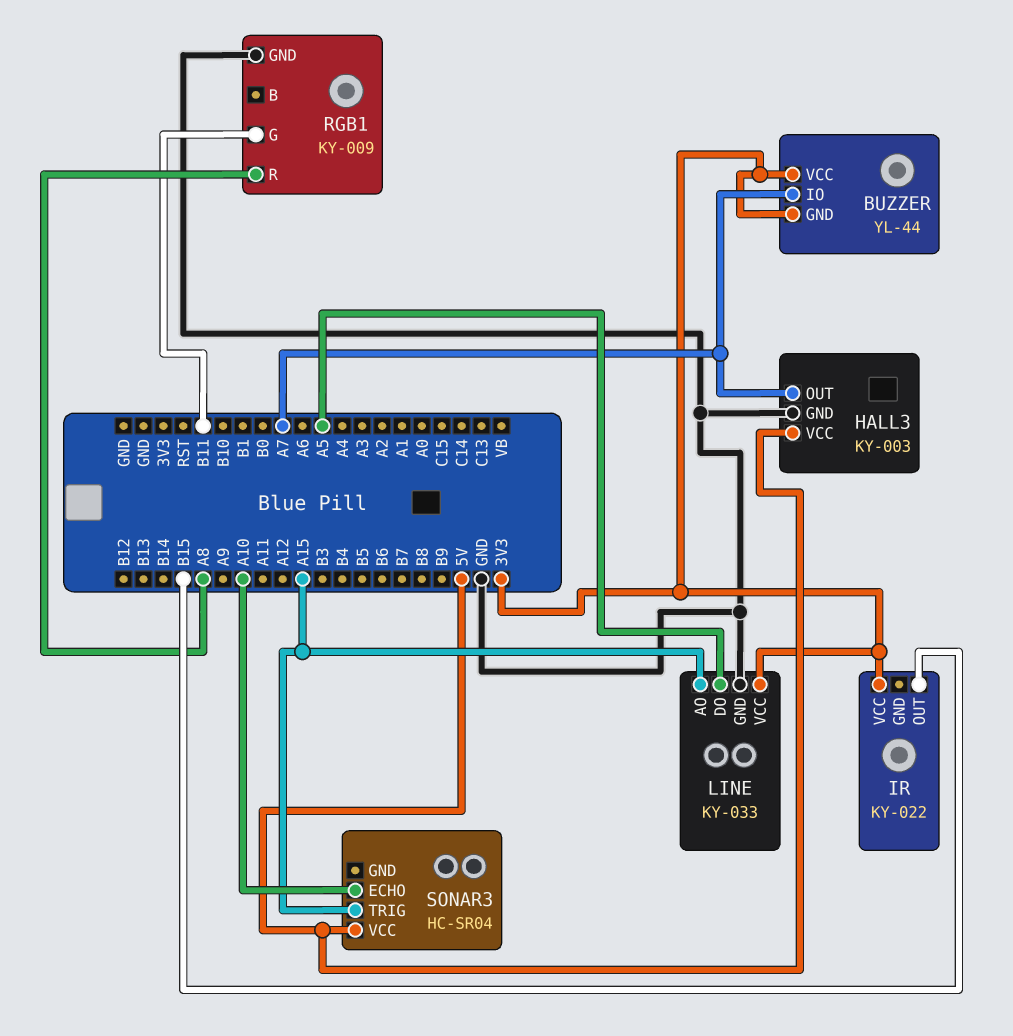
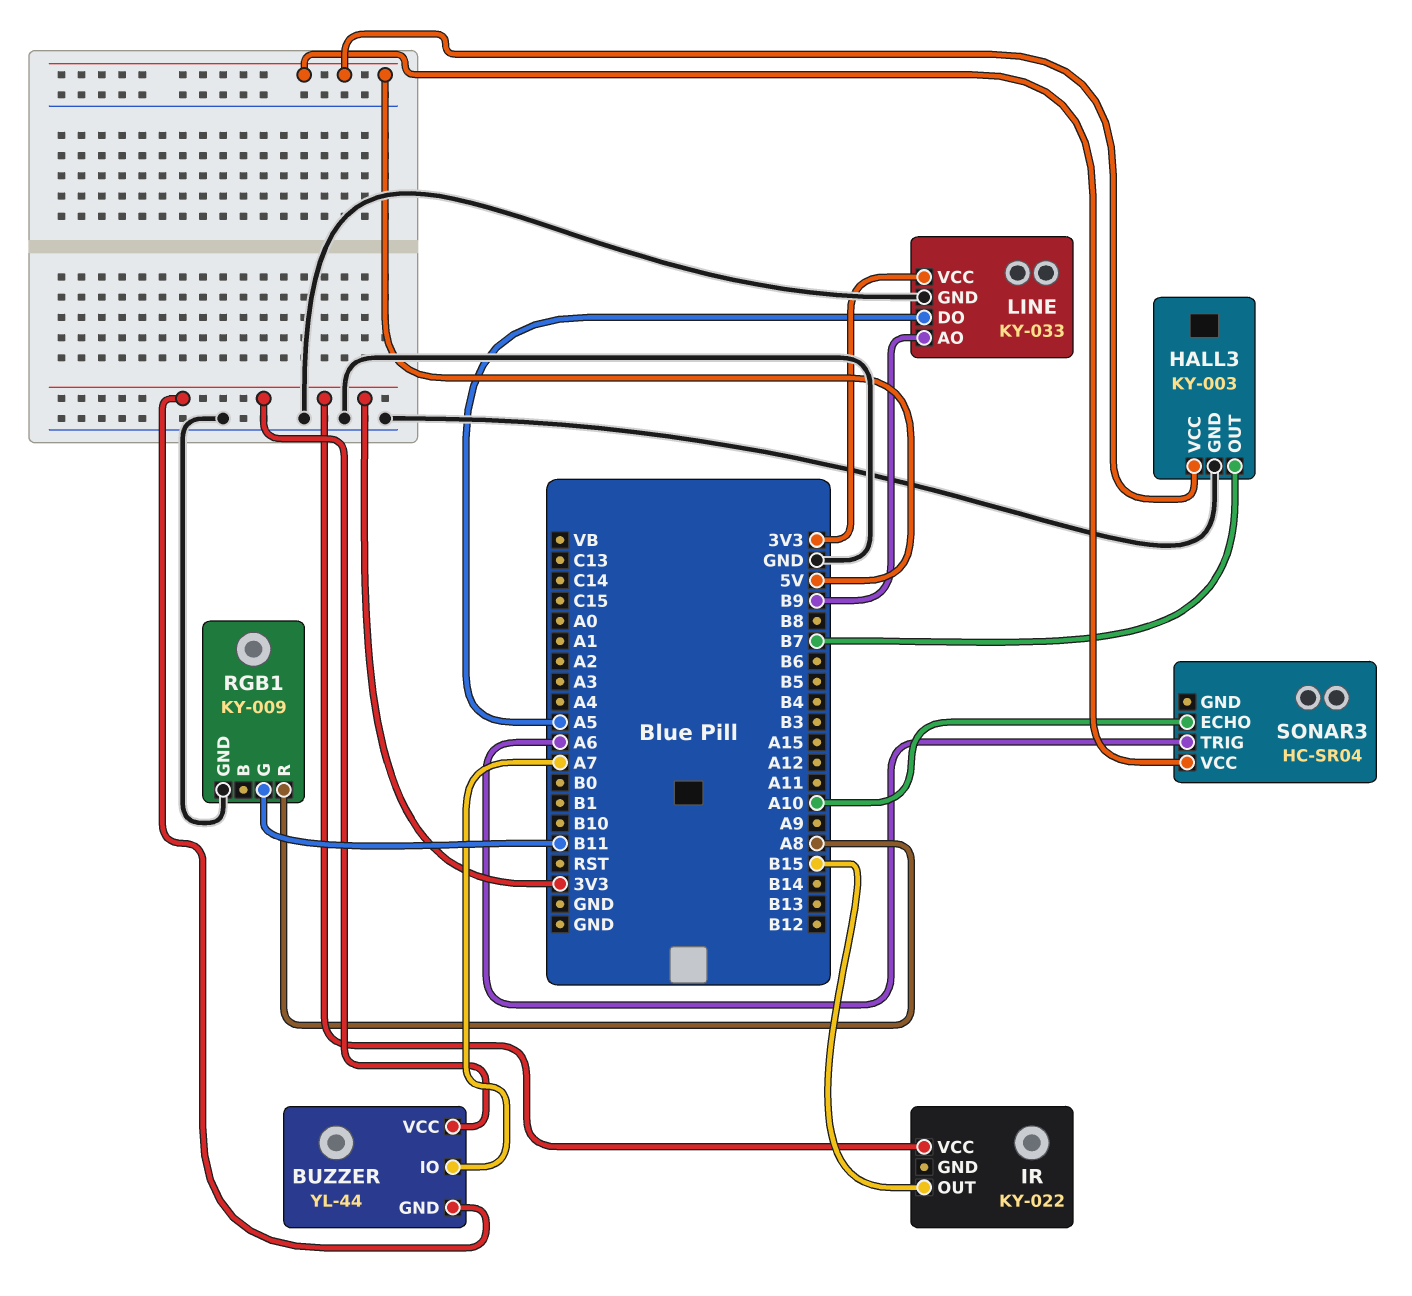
HALL3 pin OUT: A7 -> B7
LINE pin AO: A15 -> B9
SONAR3 pin TRIG: A15 -> A6

